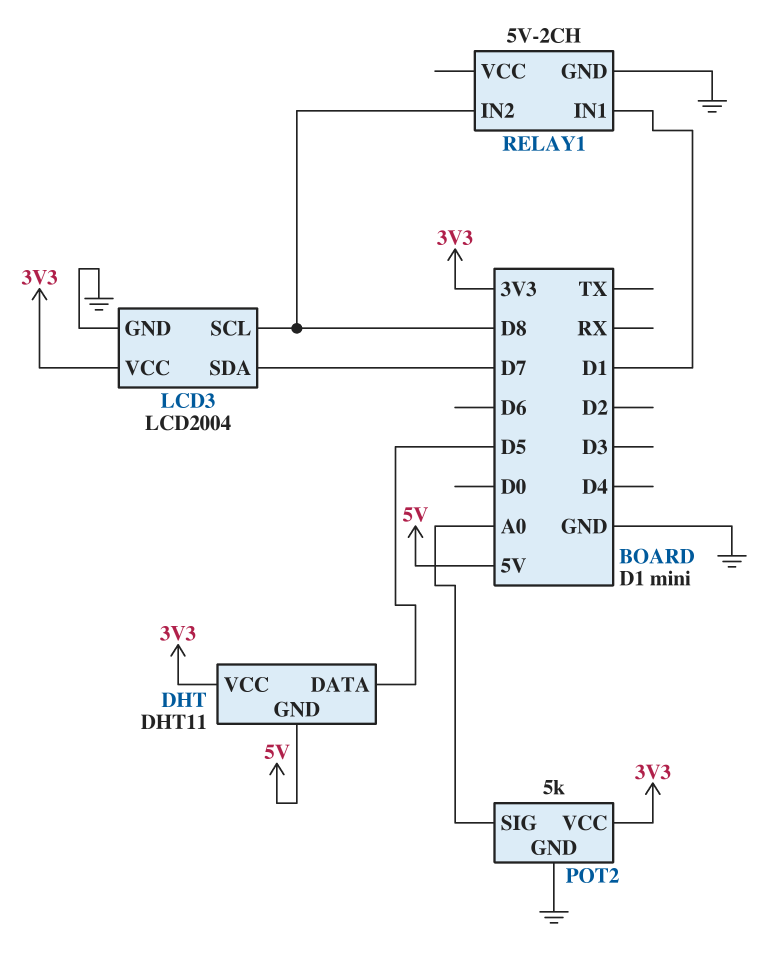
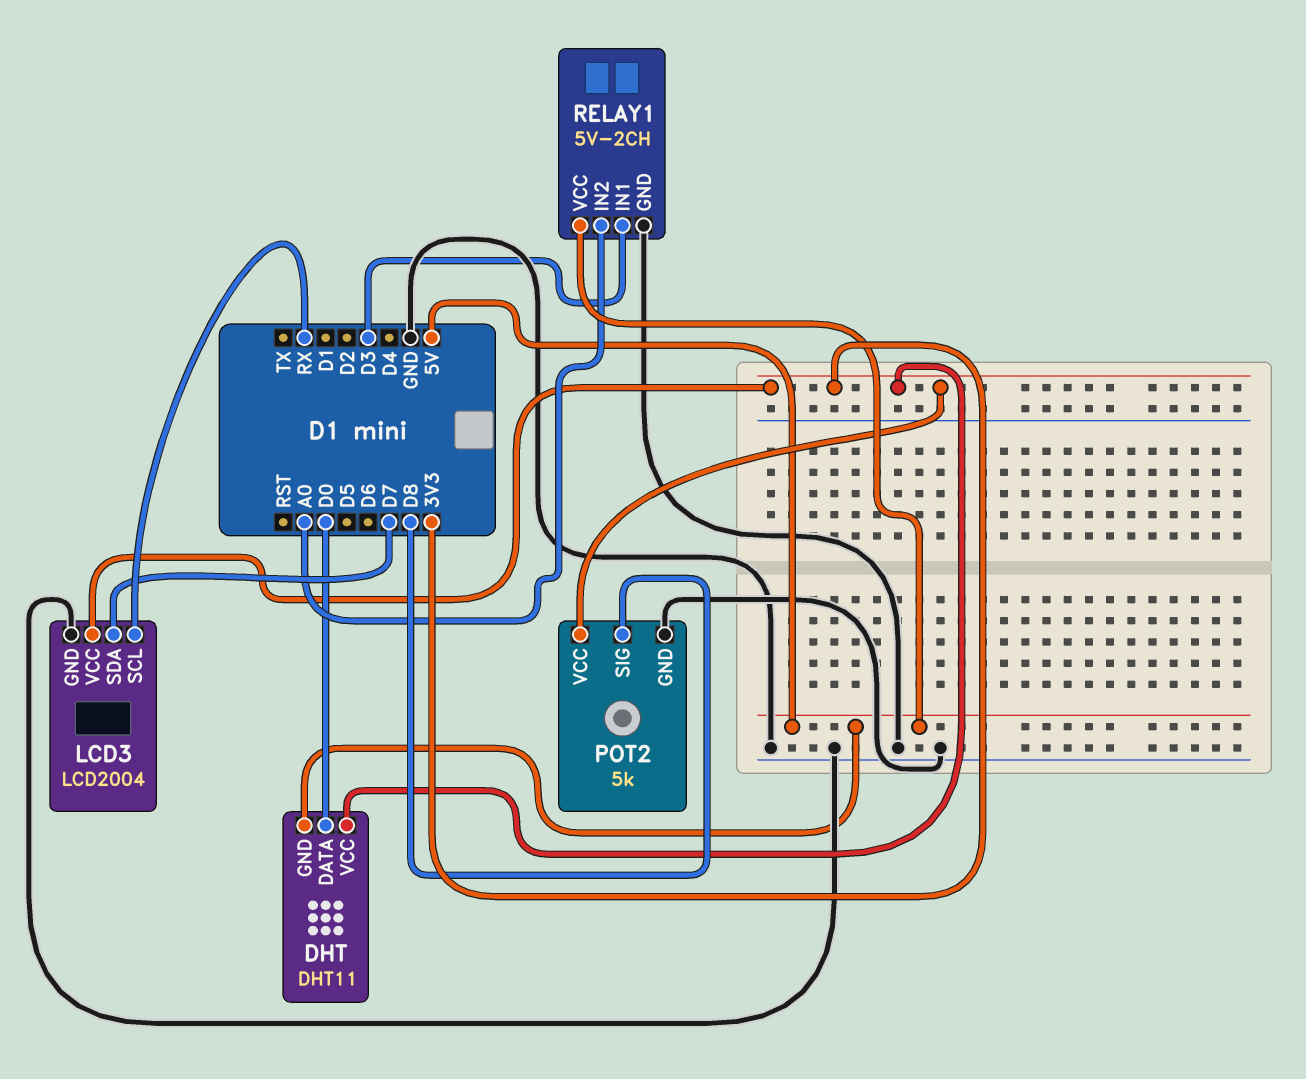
DHT pin DATA: D5 -> D0
LCD3 pin SCL: D8 -> RX
POT2 pin SIG: A0 -> D8
RELAY1 pin IN1: D1 -> D3
RELAY1 pin IN2: D8 -> A0
RELAY1 pin VCC: none -> 5V

